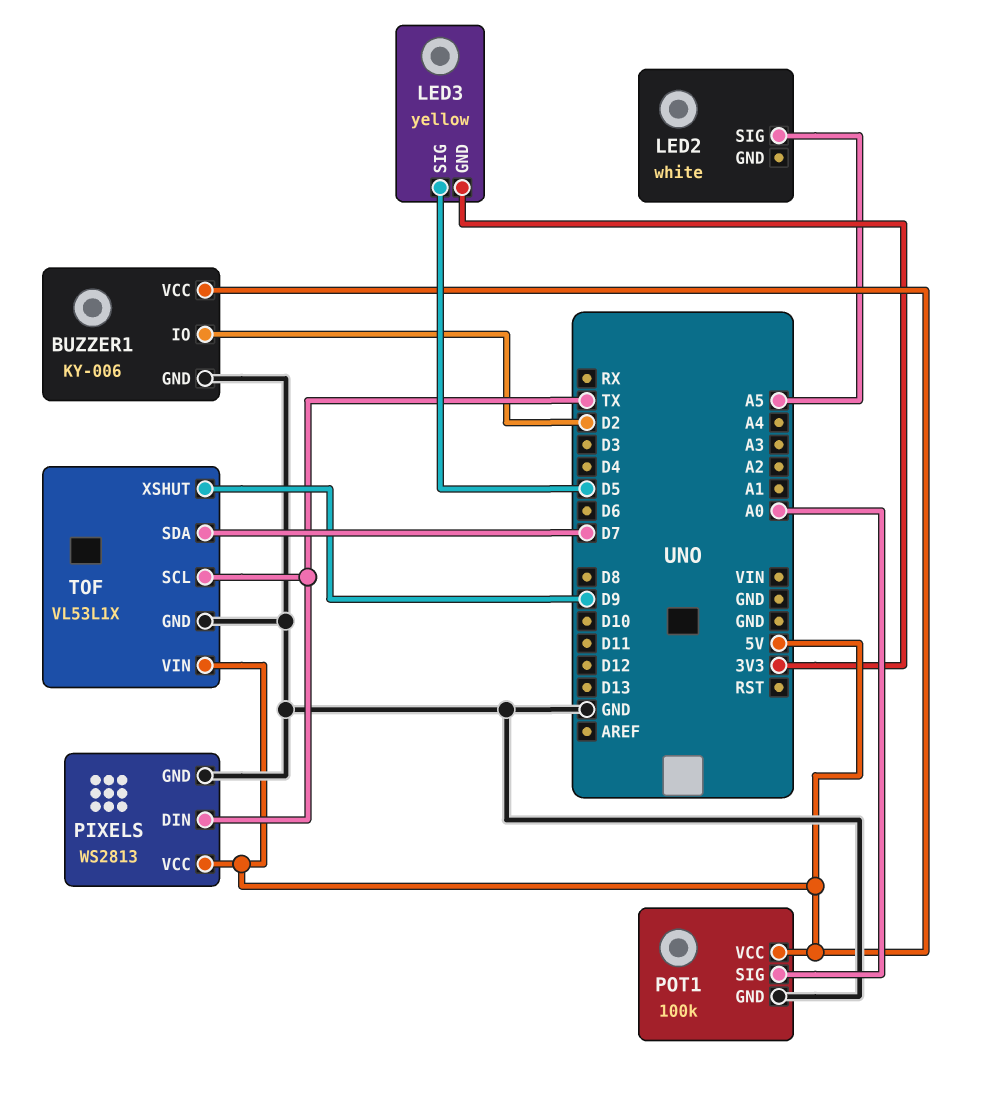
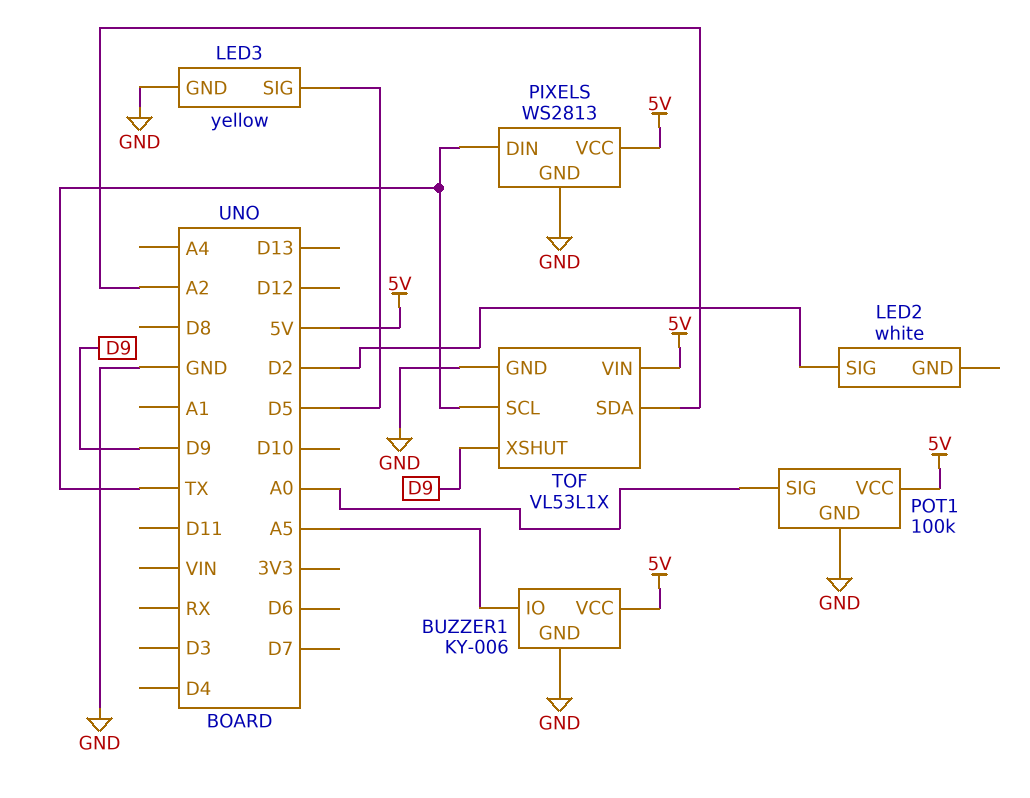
BUZZER1 pin IO: D2 -> A5
LED2 pin SIG: A5 -> D2
LED3 pin GND: 3V3 -> GND
TOF pin SDA: D7 -> A2

